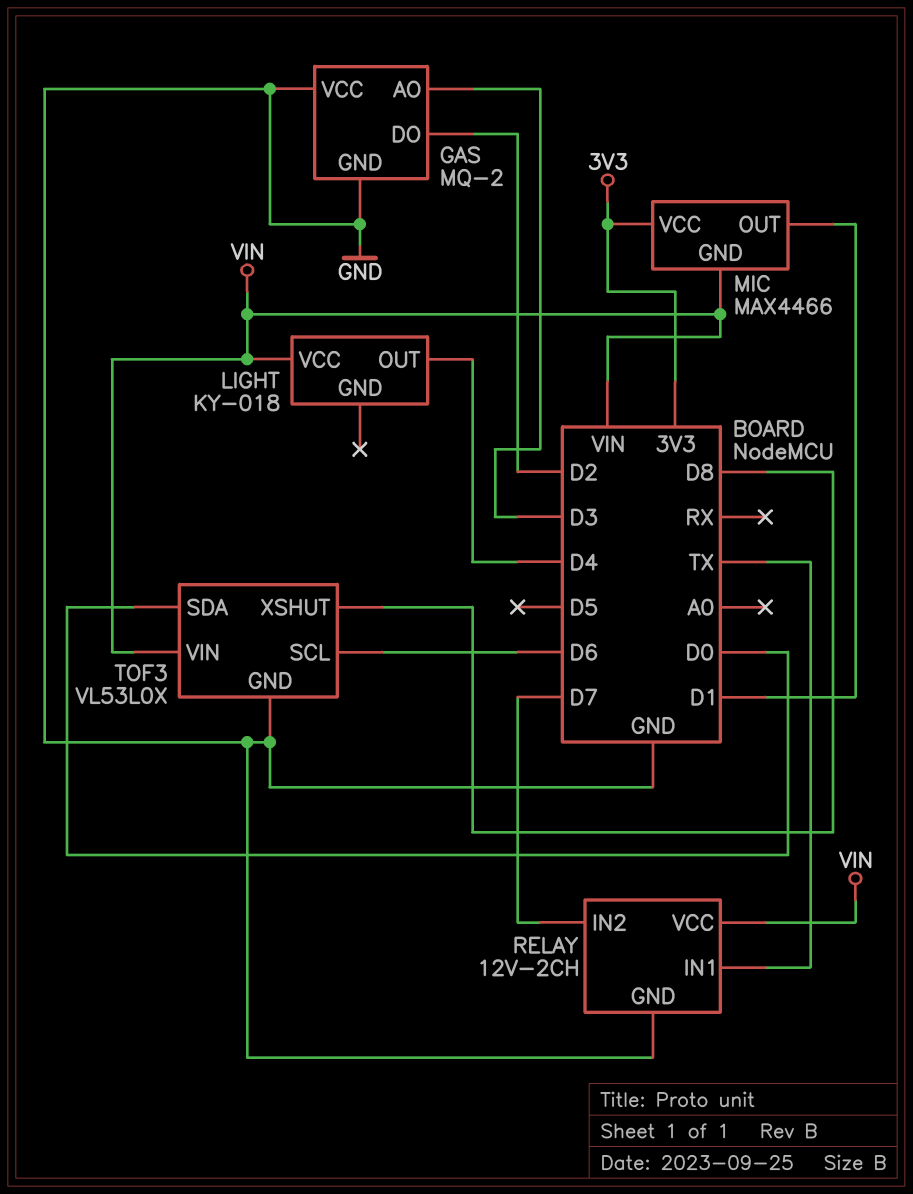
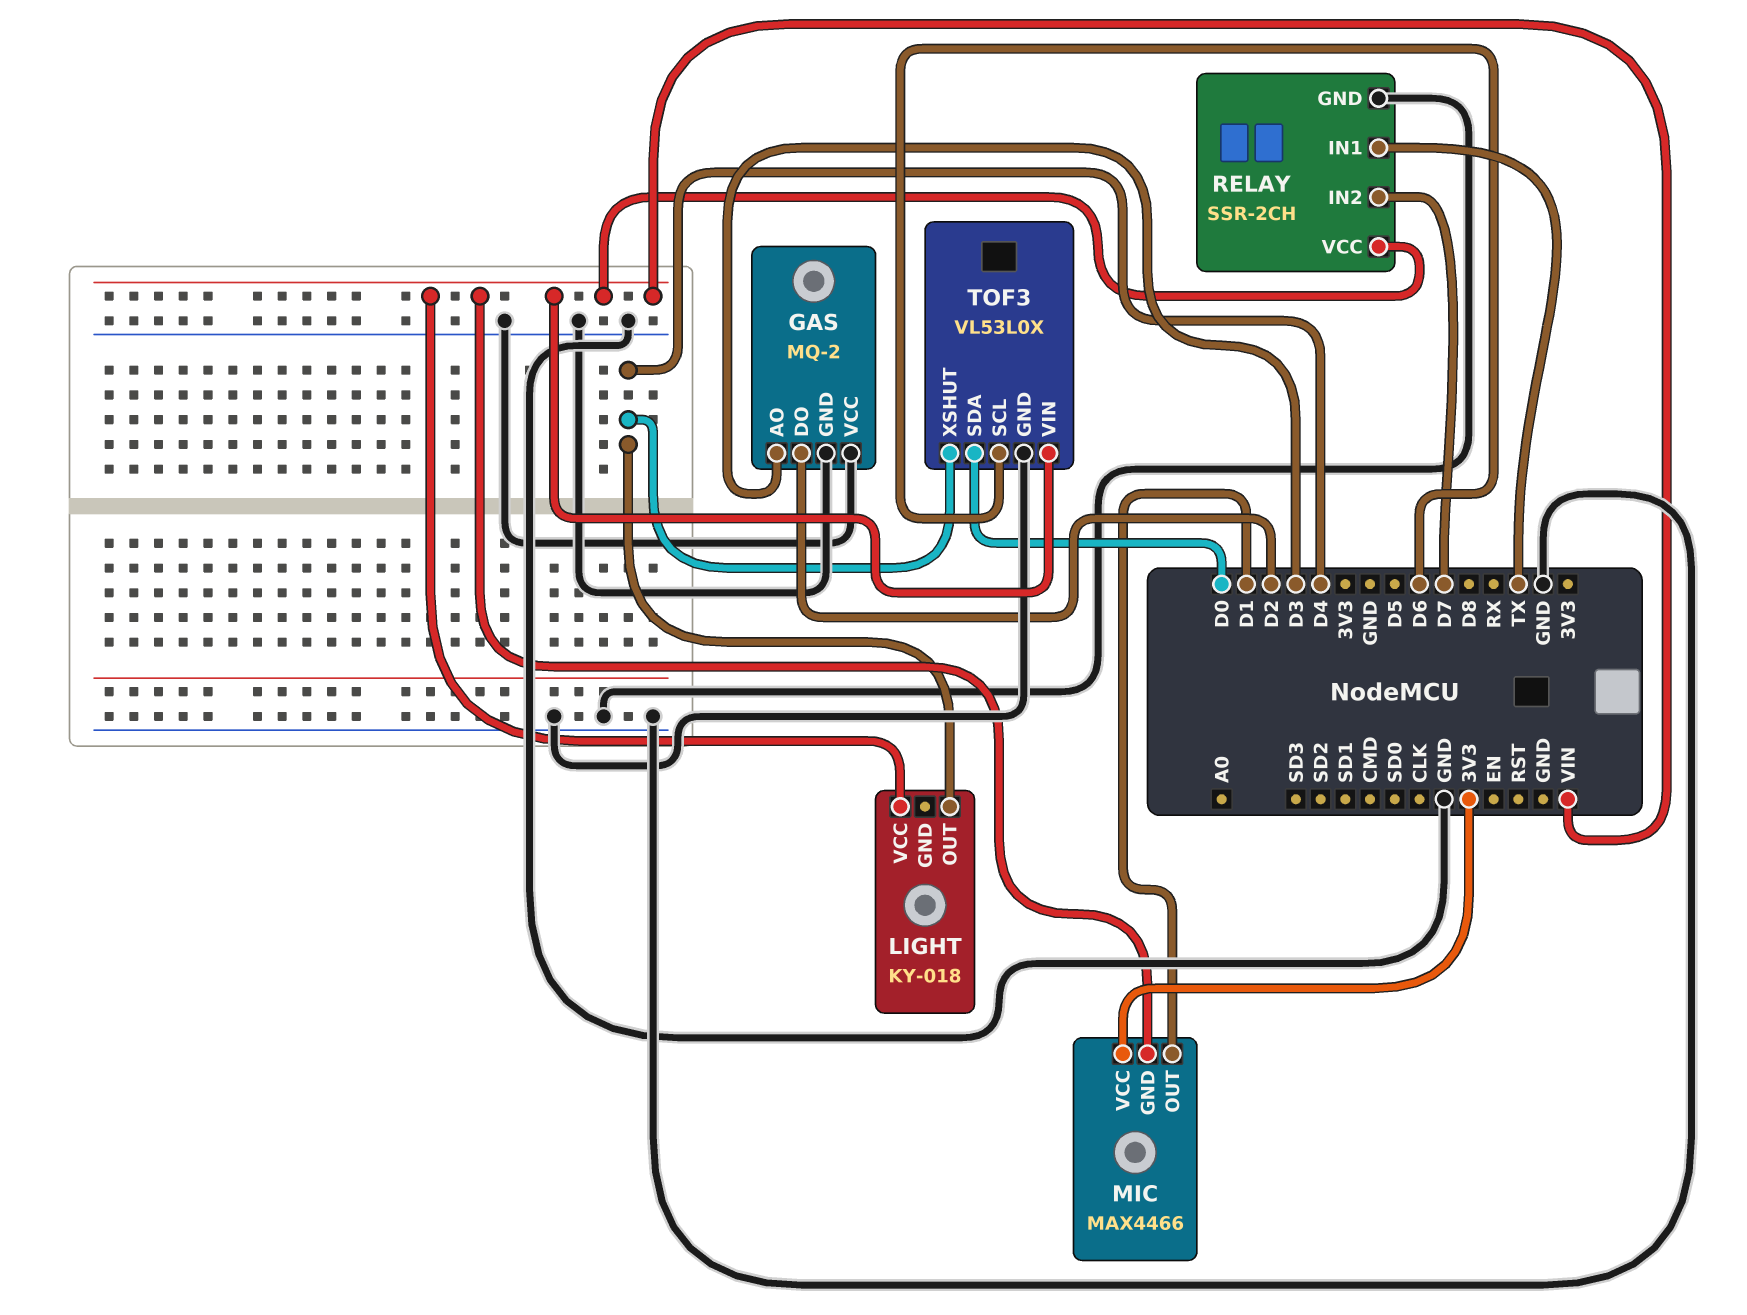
RELAY: 12V-2CH -> SSR-2CH
TOF3 pin XSHUT: D8 -> D4

